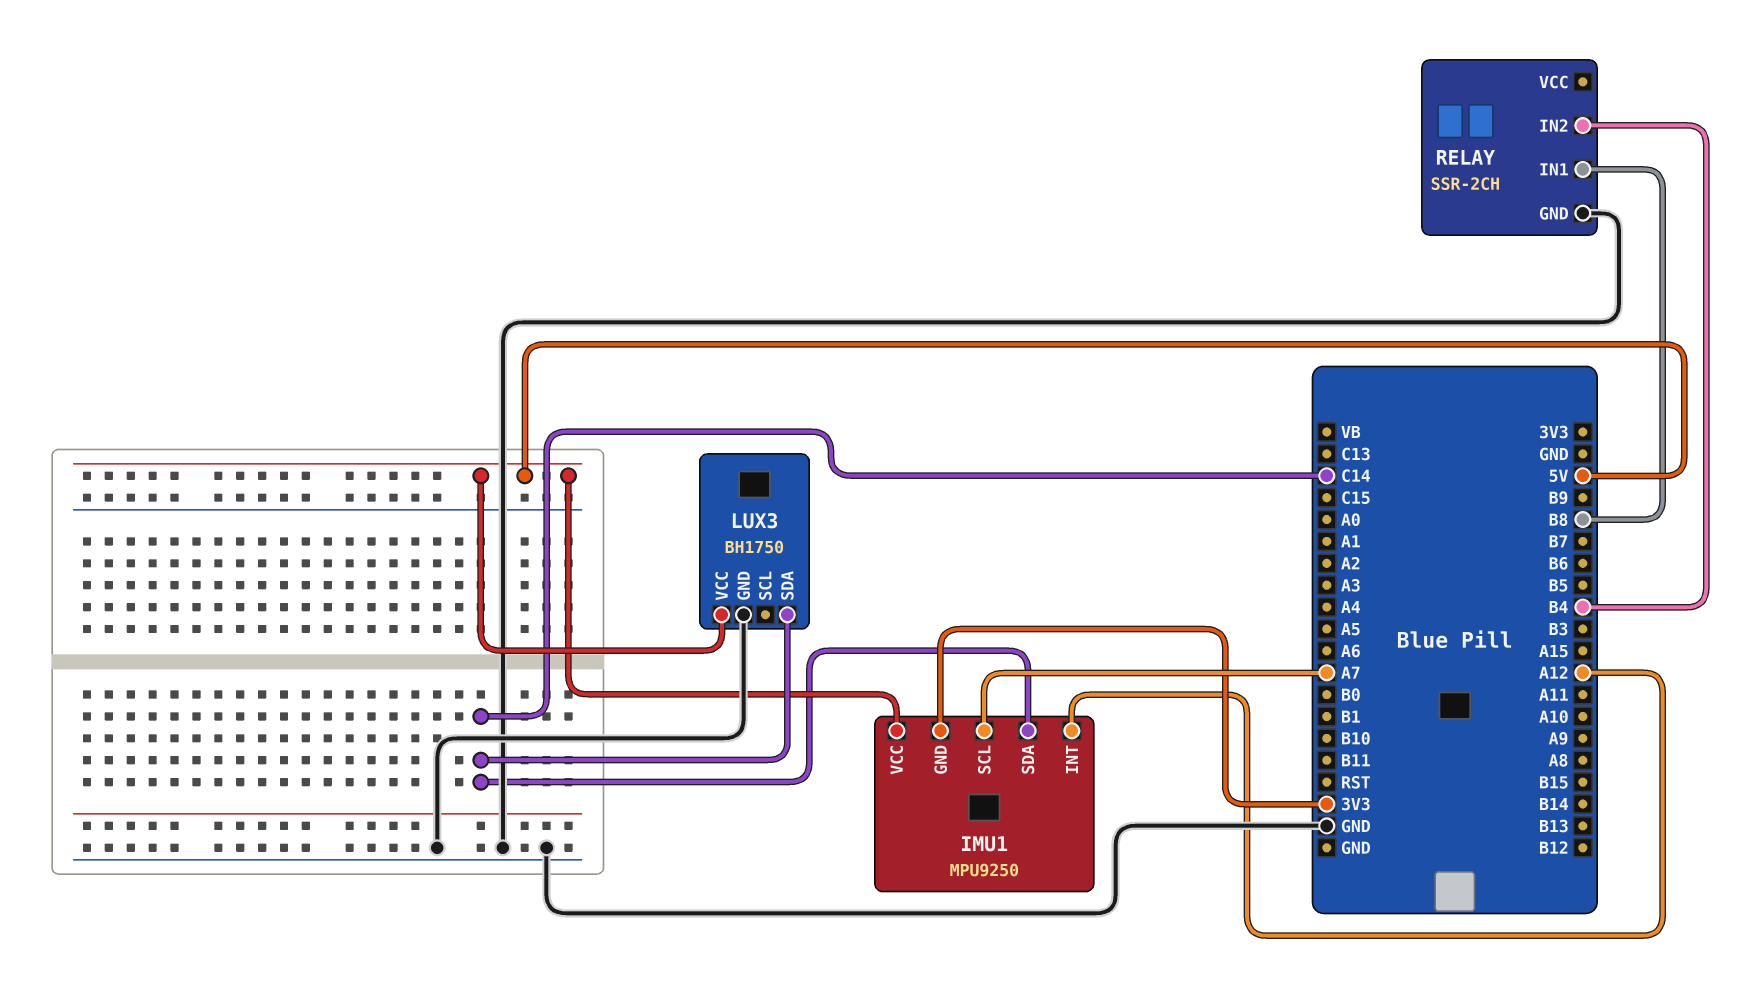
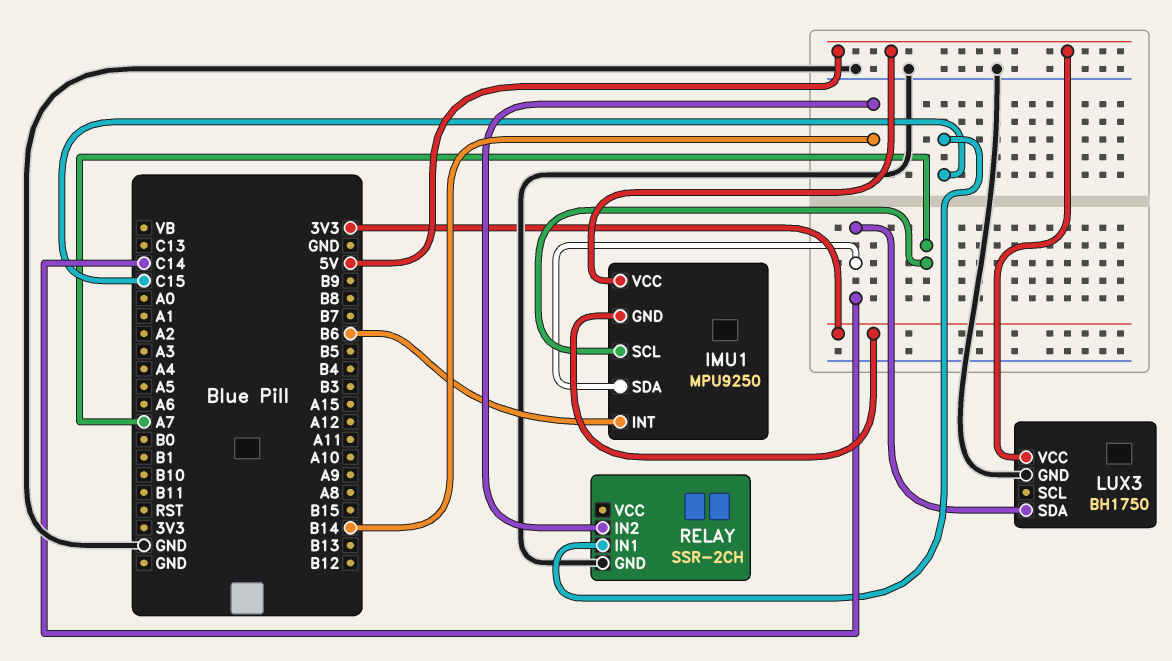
IMU1 pin INT: A12 -> B6
RELAY pin IN1: B8 -> C15
RELAY pin IN2: B4 -> B14

